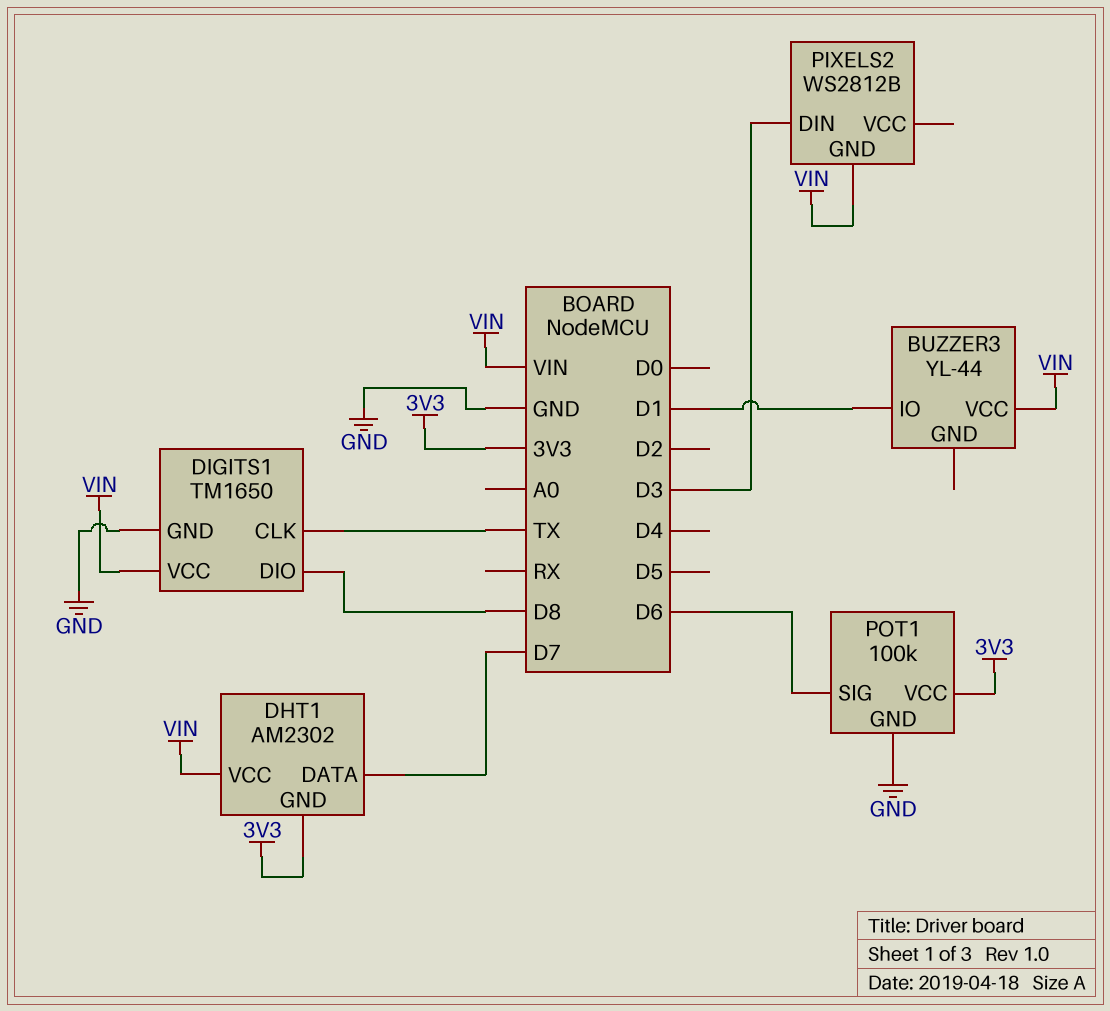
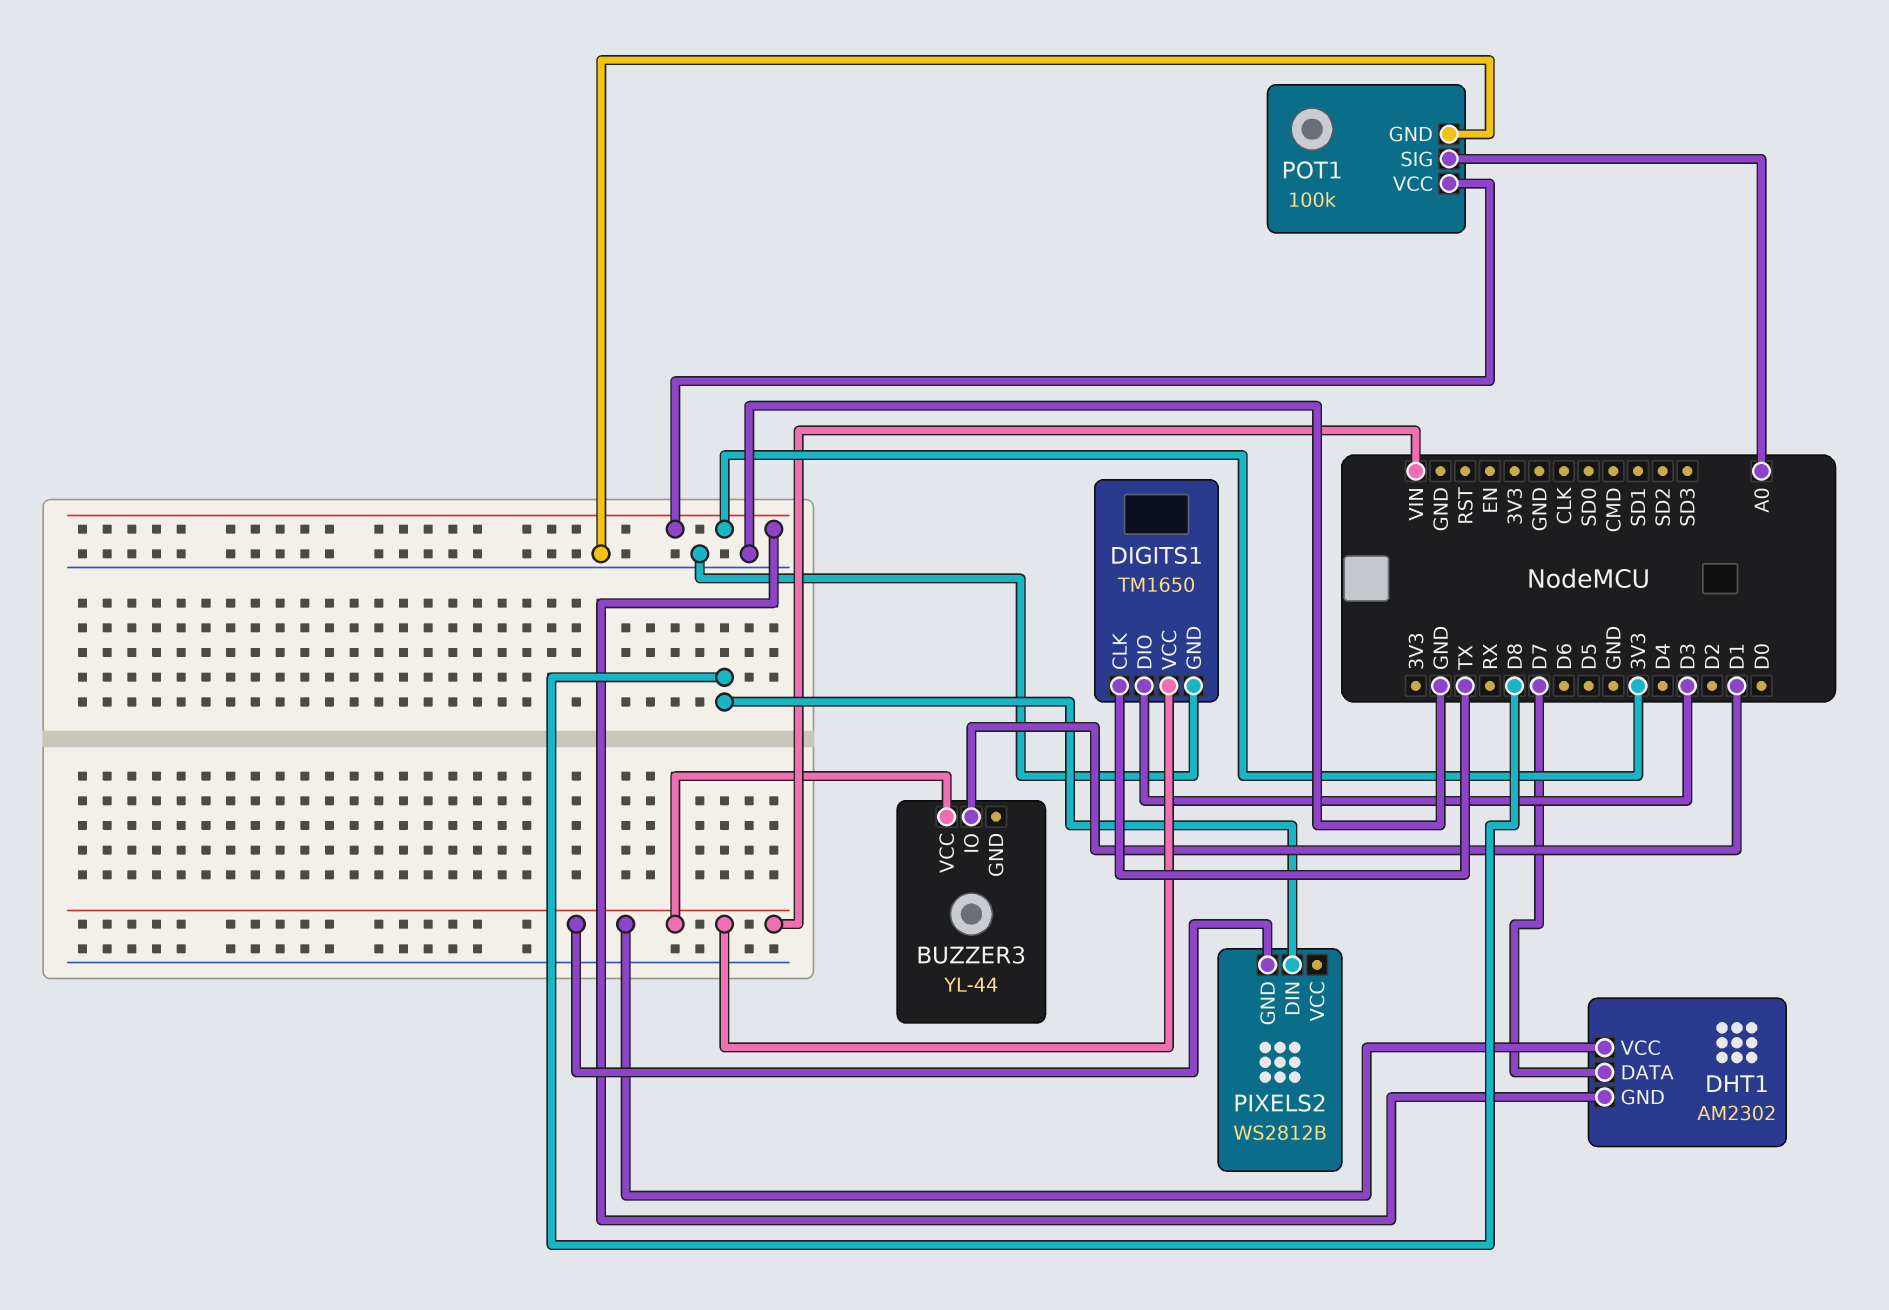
DIGITS1 pin DIO: D8 -> D3
PIXELS2 pin DIN: D3 -> D8
POT1 pin SIG: D6 -> A0

